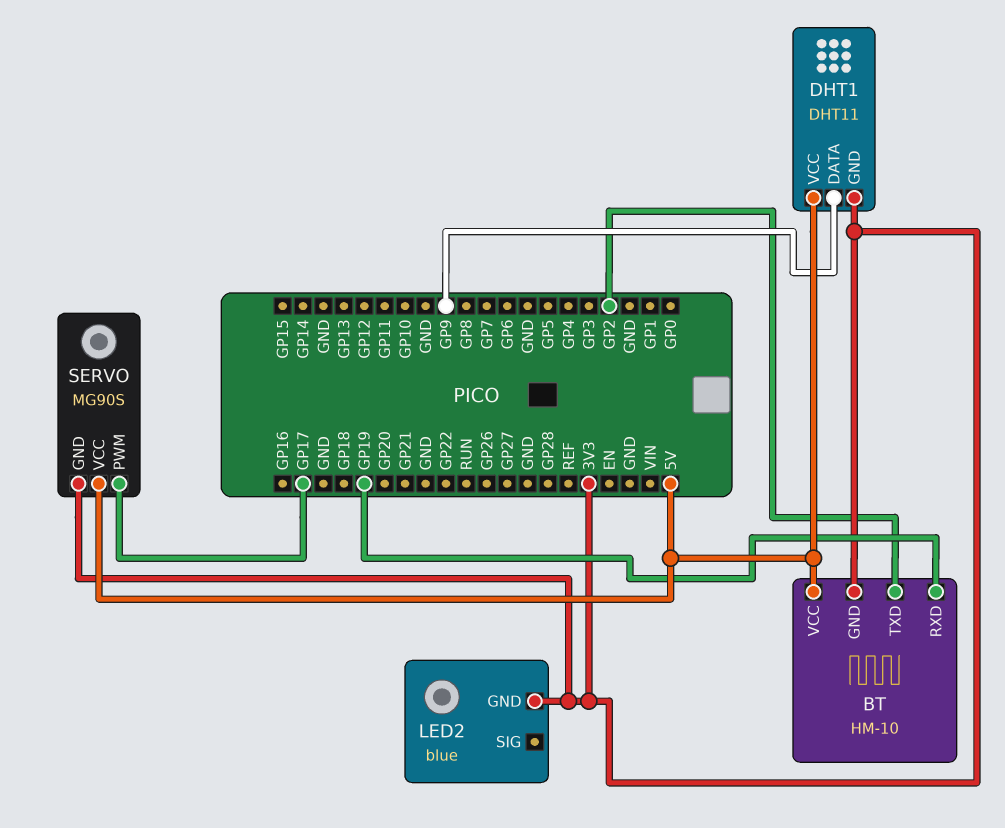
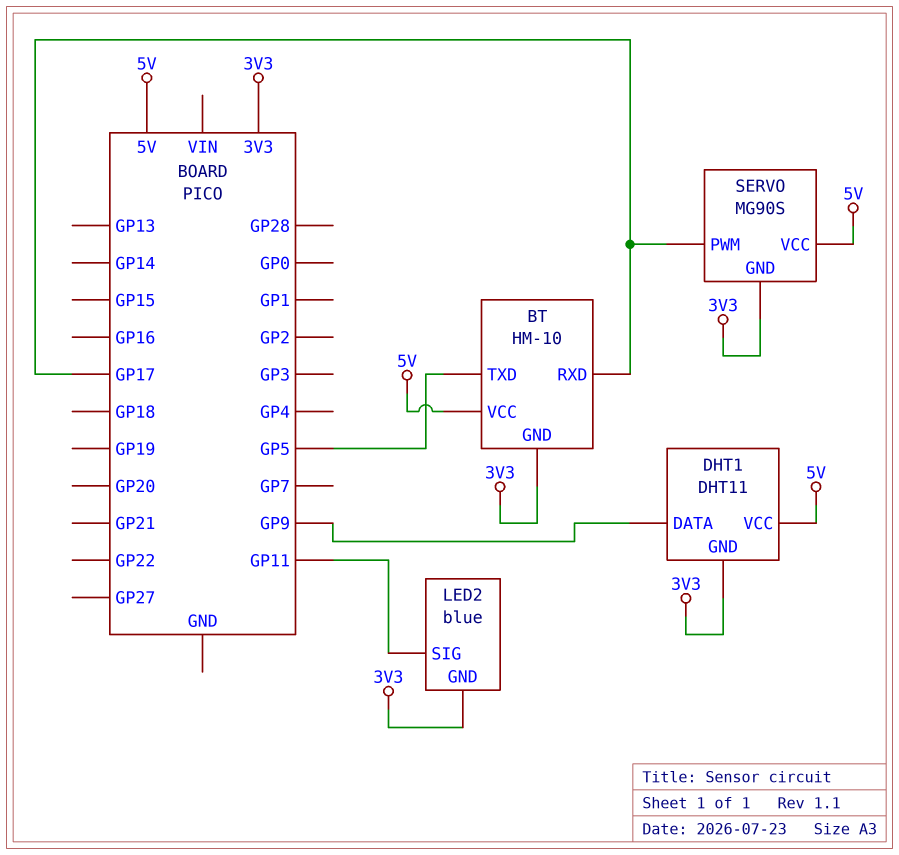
BT pin RXD: GP19 -> GP17
BT pin TXD: GP2 -> GP5
LED2 pin SIG: none -> GP11

